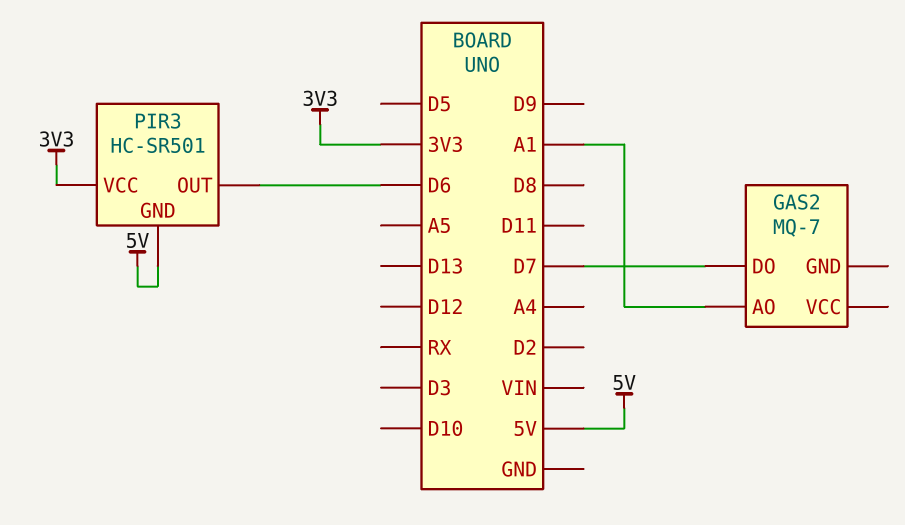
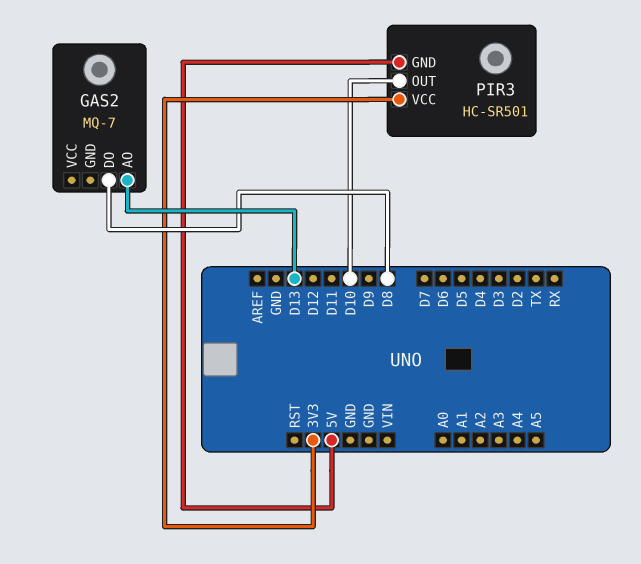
GAS2 pin AO: A1 -> D13
GAS2 pin DO: D7 -> D8
PIR3 pin OUT: D6 -> D10

